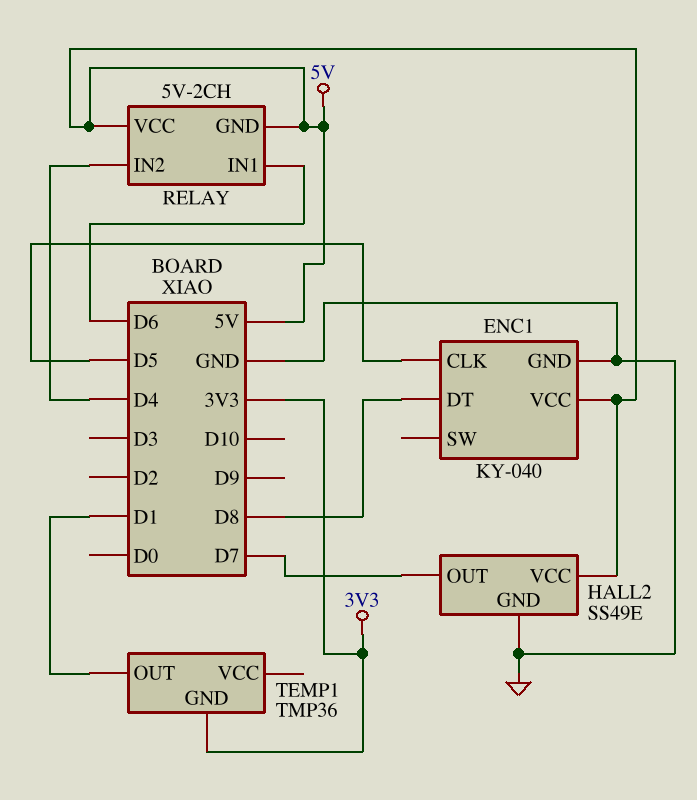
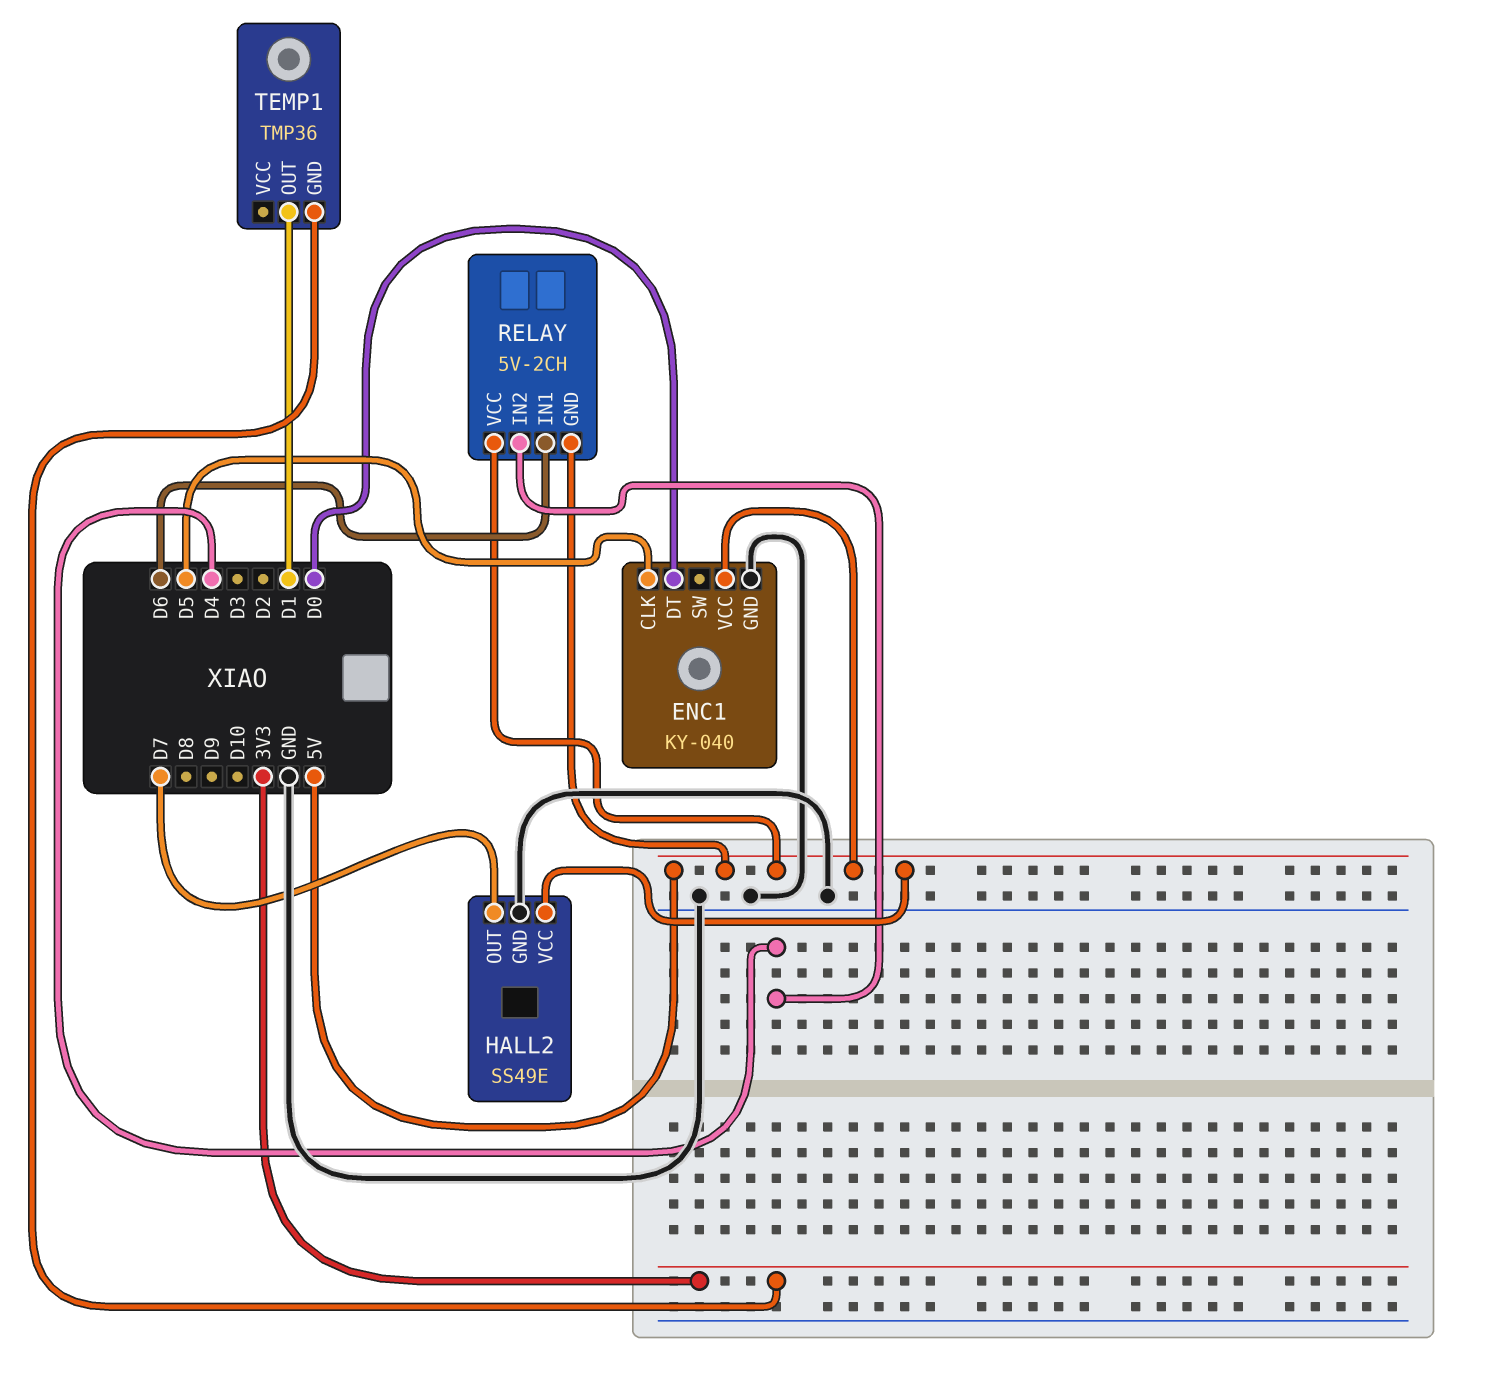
ENC1 pin DT: D8 -> D0

